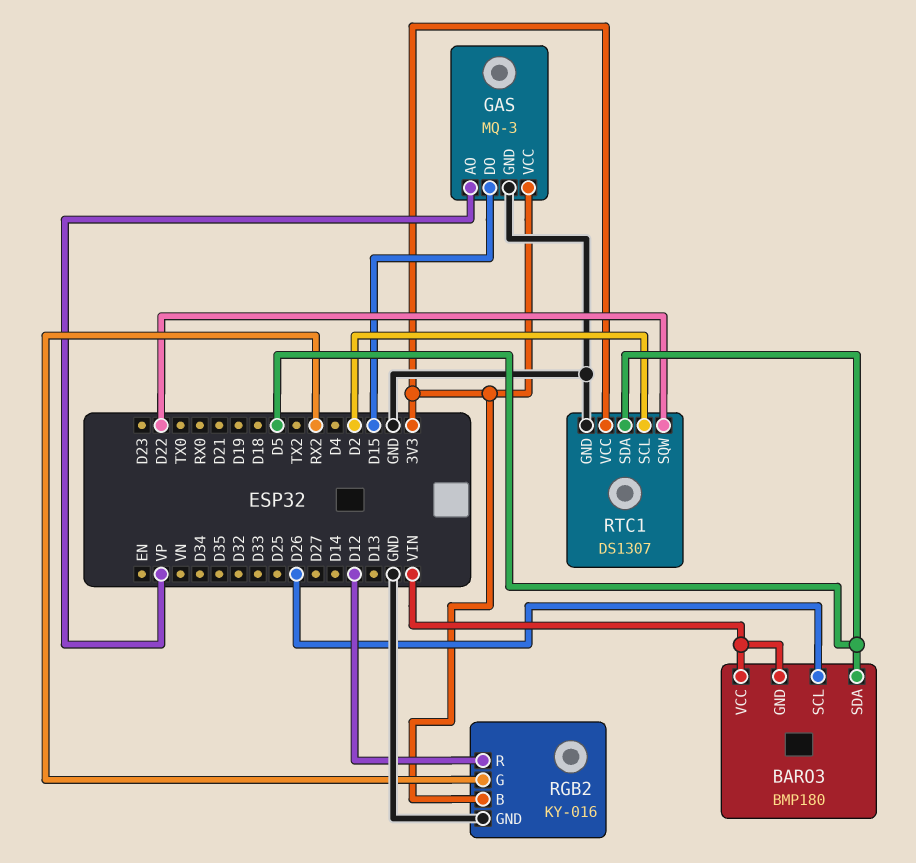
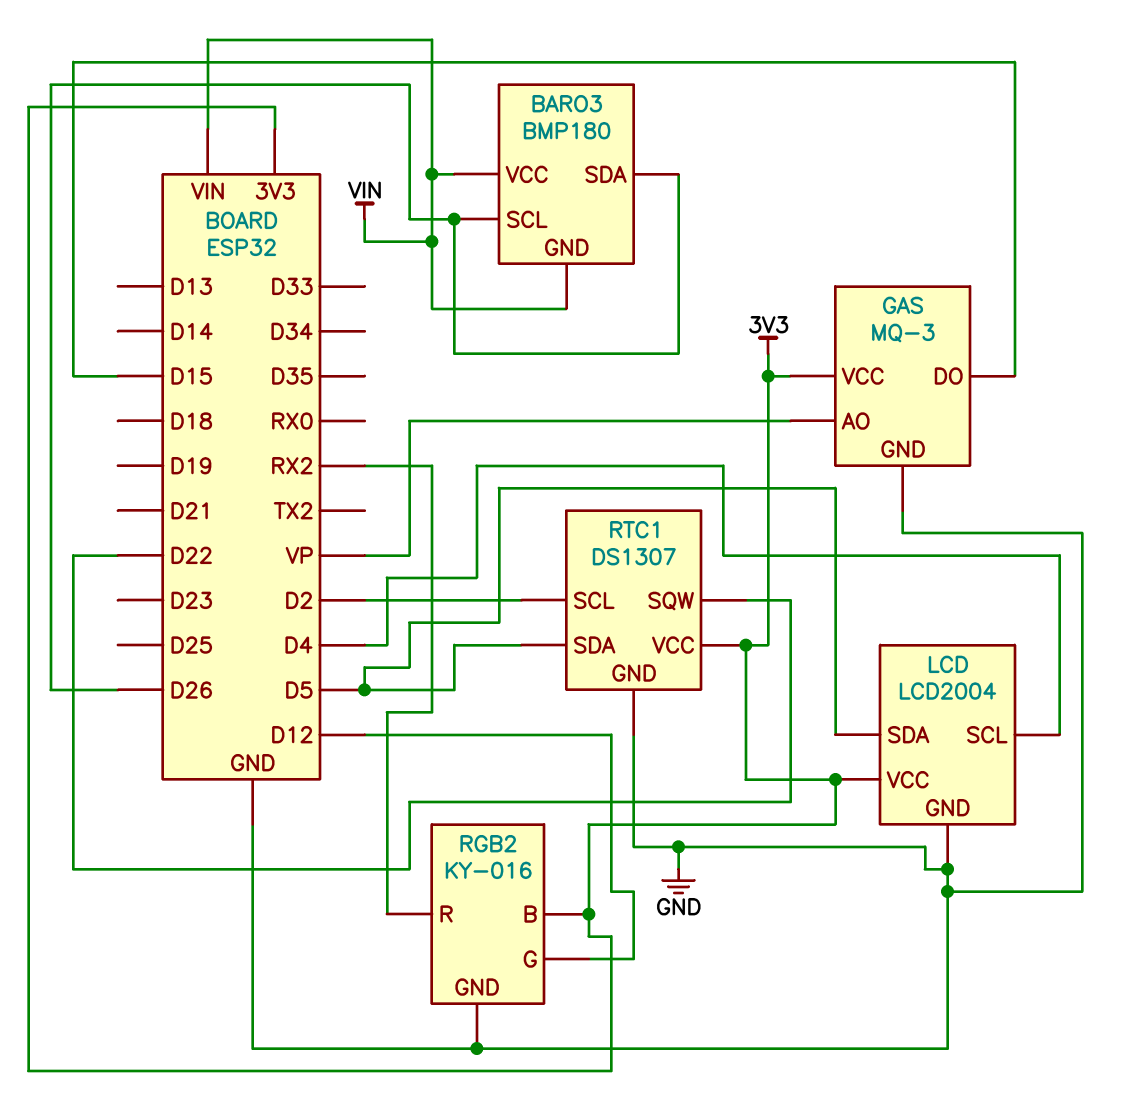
BARO3 pin SDA: D5 -> D26
LCD: none -> LCD2004
LCD pin GND: none -> GND
LCD pin SCL: none -> D4
LCD pin SDA: none -> D5
LCD pin VCC: none -> 3V3
RGB2 pin G: RX2 -> D12
RGB2 pin R: D12 -> RX2

